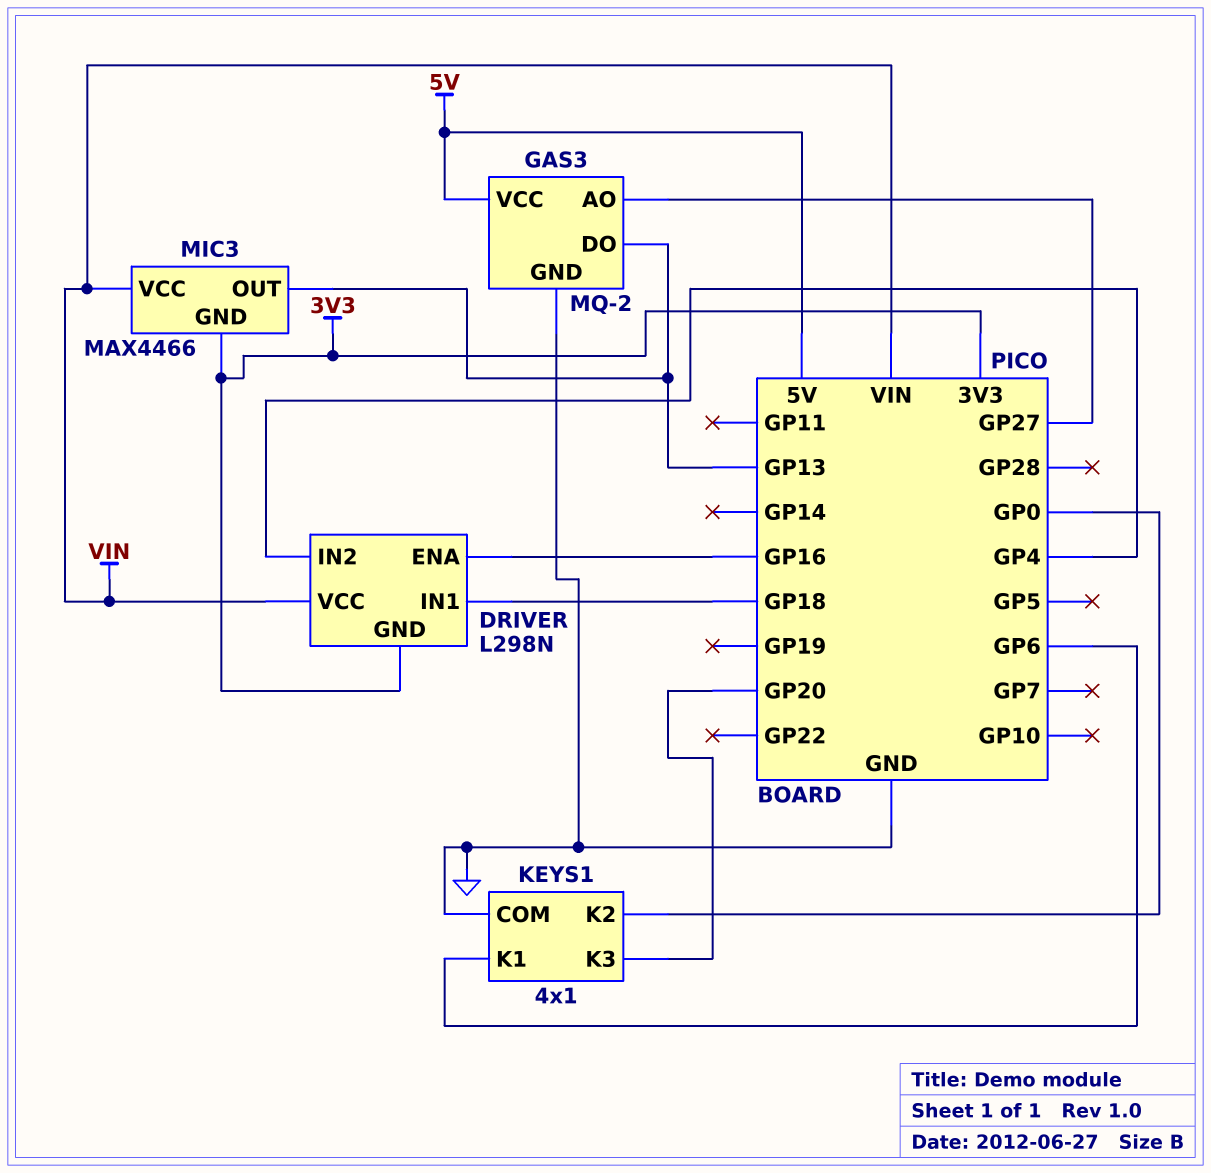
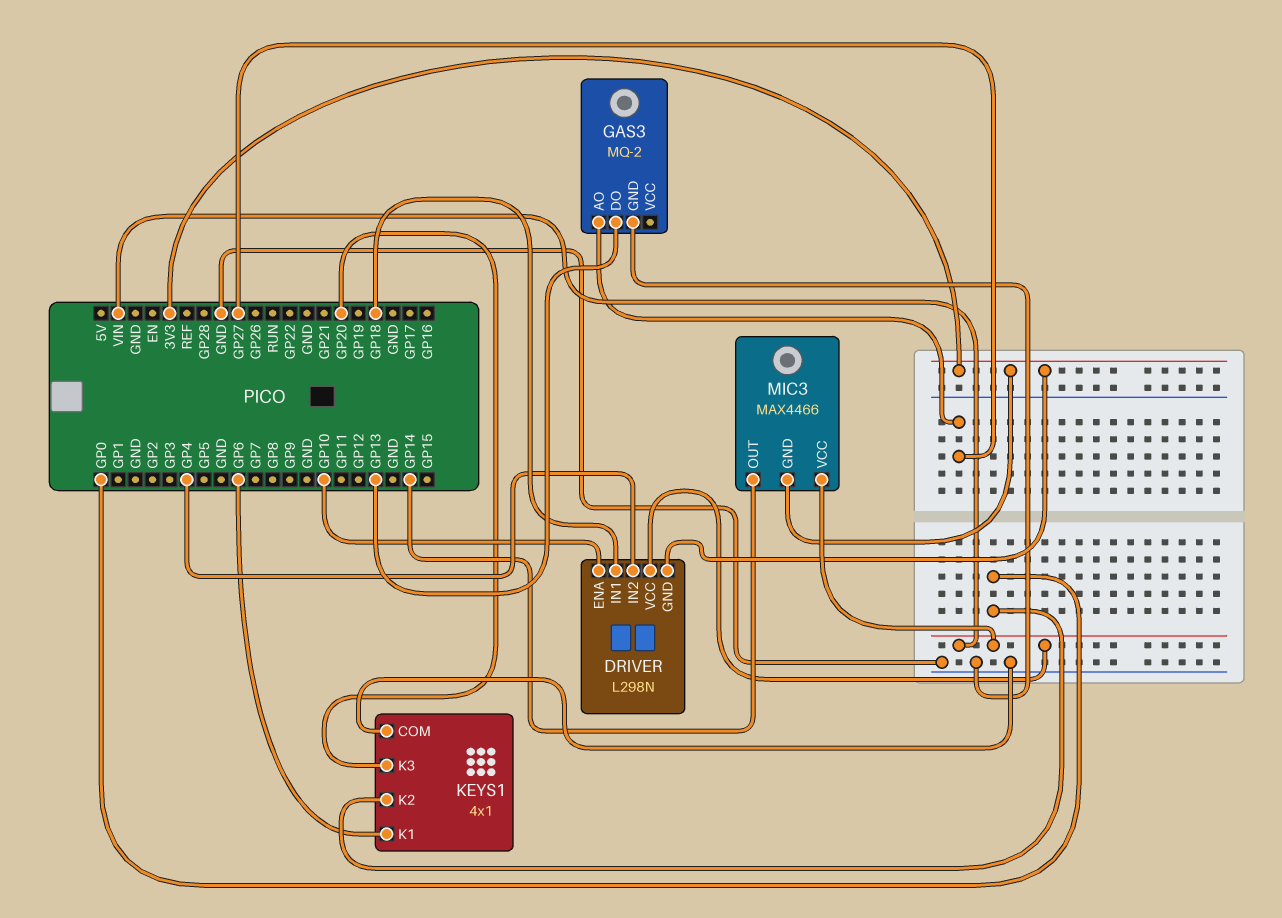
DRIVER pin ENA: GP16 -> GP10
GAS3 pin VCC: 5V -> none
MIC3 pin OUT: GP13 -> GP14

